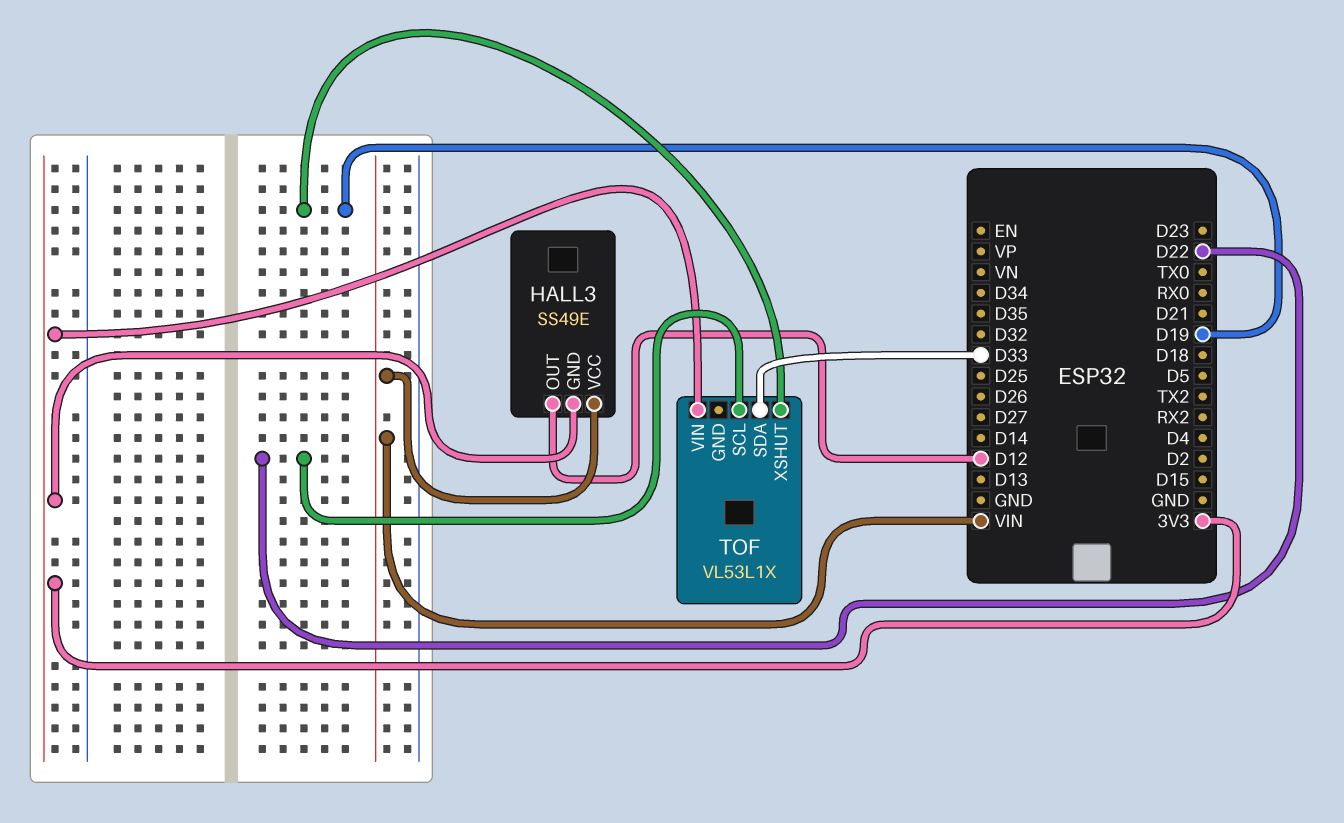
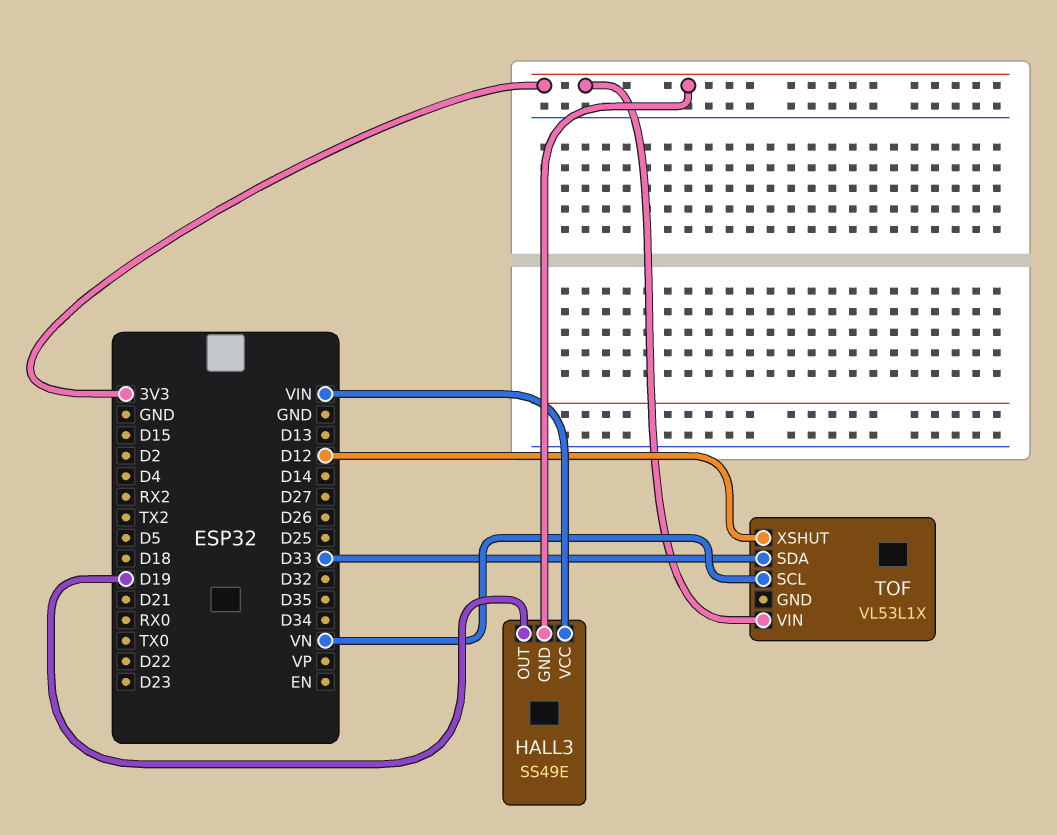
HALL3 pin OUT: D12 -> D19
TOF pin SCL: D22 -> VN
TOF pin XSHUT: D19 -> D12

